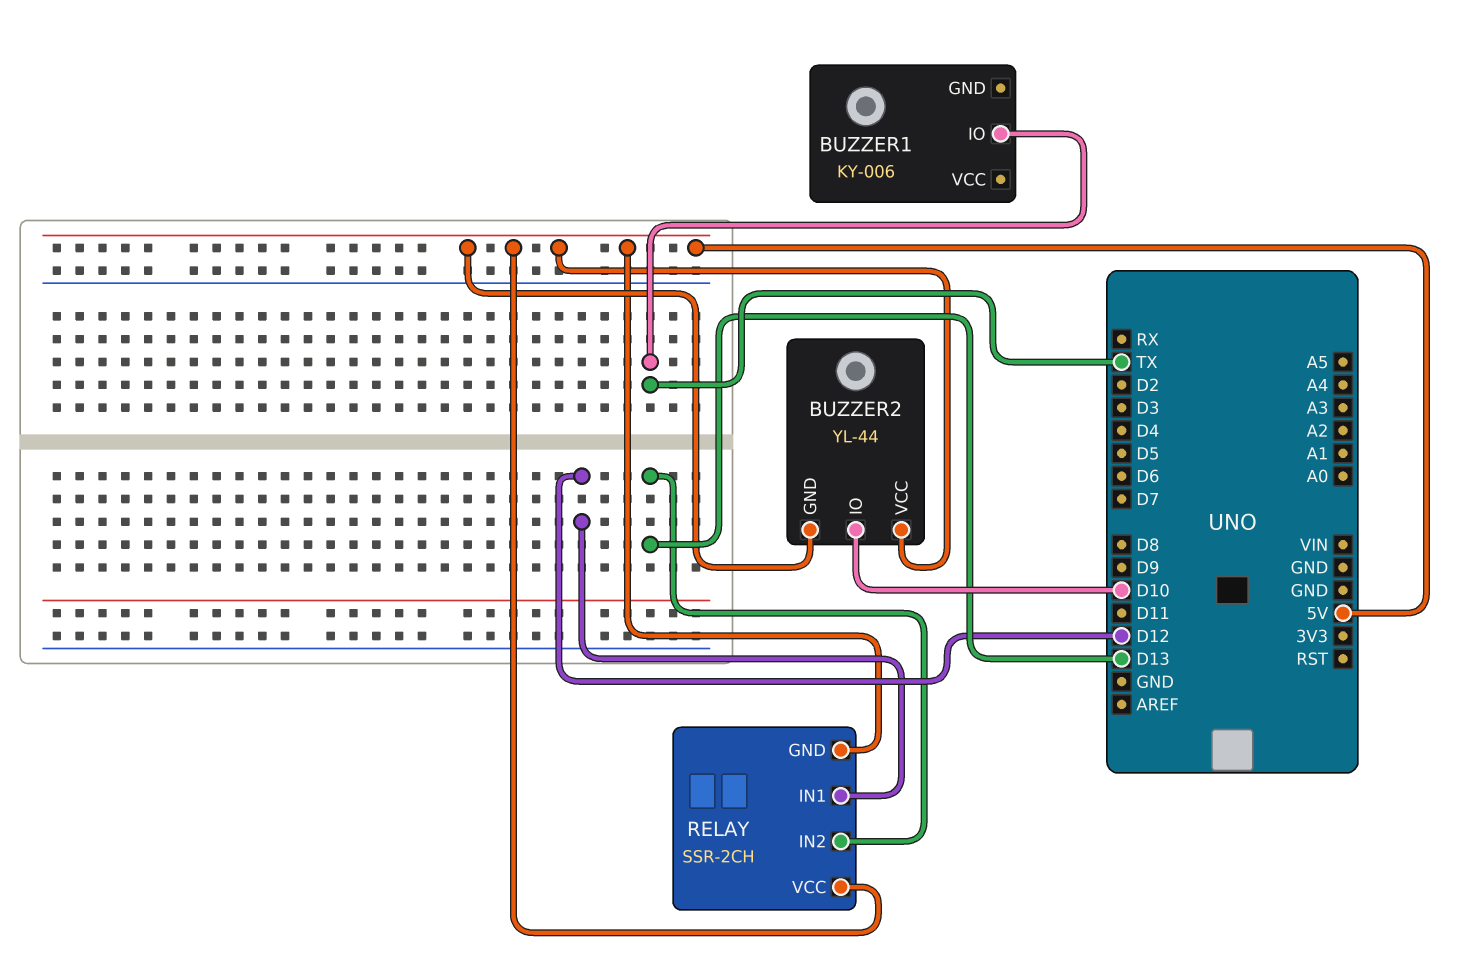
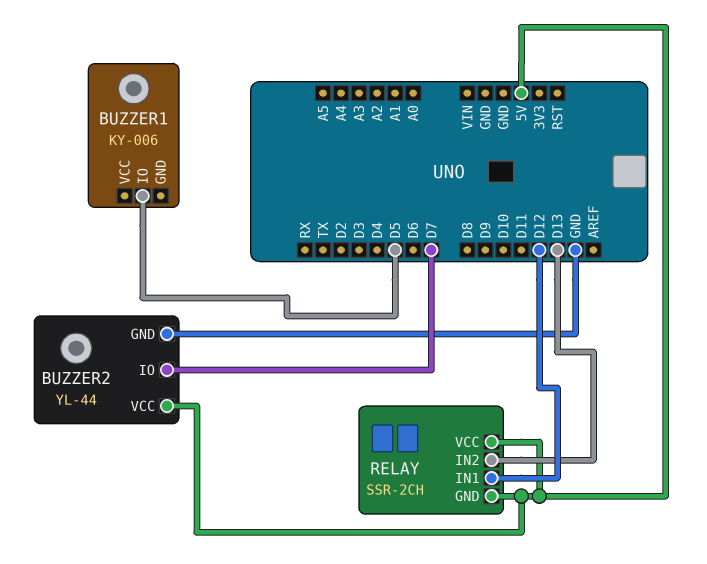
BUZZER1 pin IO: TX -> D5
BUZZER2 pin GND: 5V -> GND
BUZZER2 pin IO: D10 -> D7

